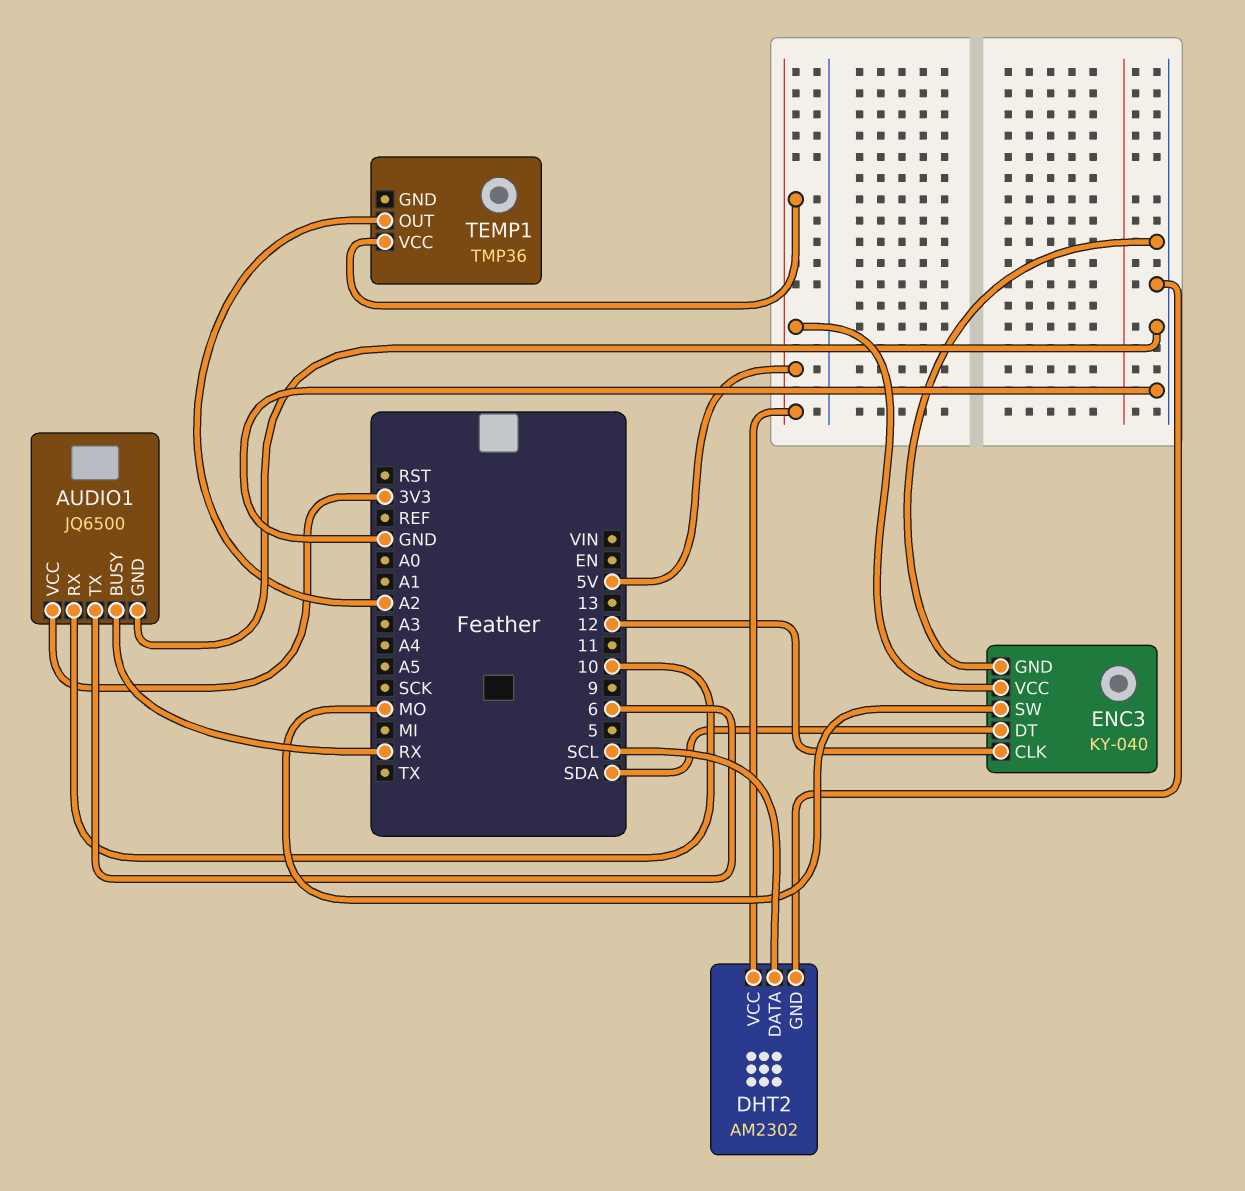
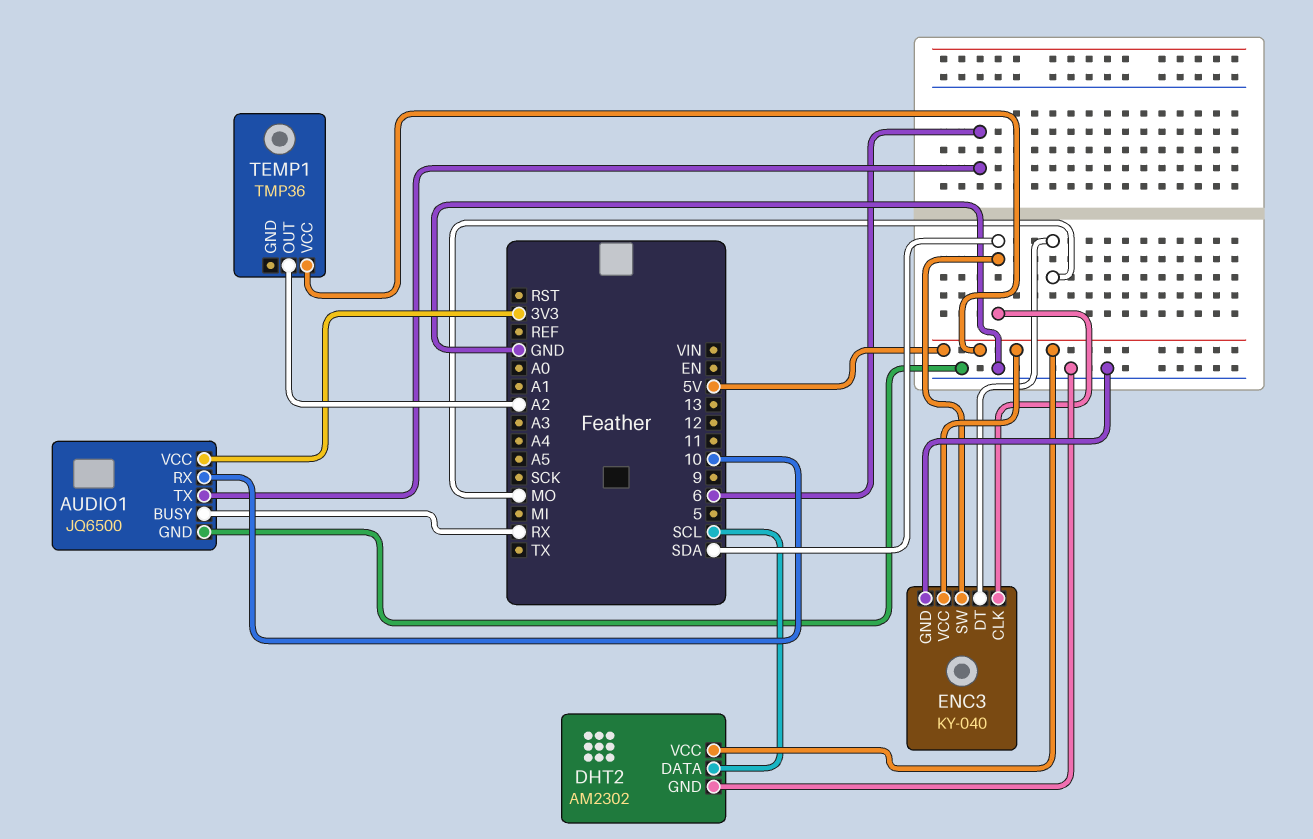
ENC3 pin CLK: 12 -> SDA
ENC3 pin DT: SDA -> MO
ENC3 pin SW: MO -> SDA

